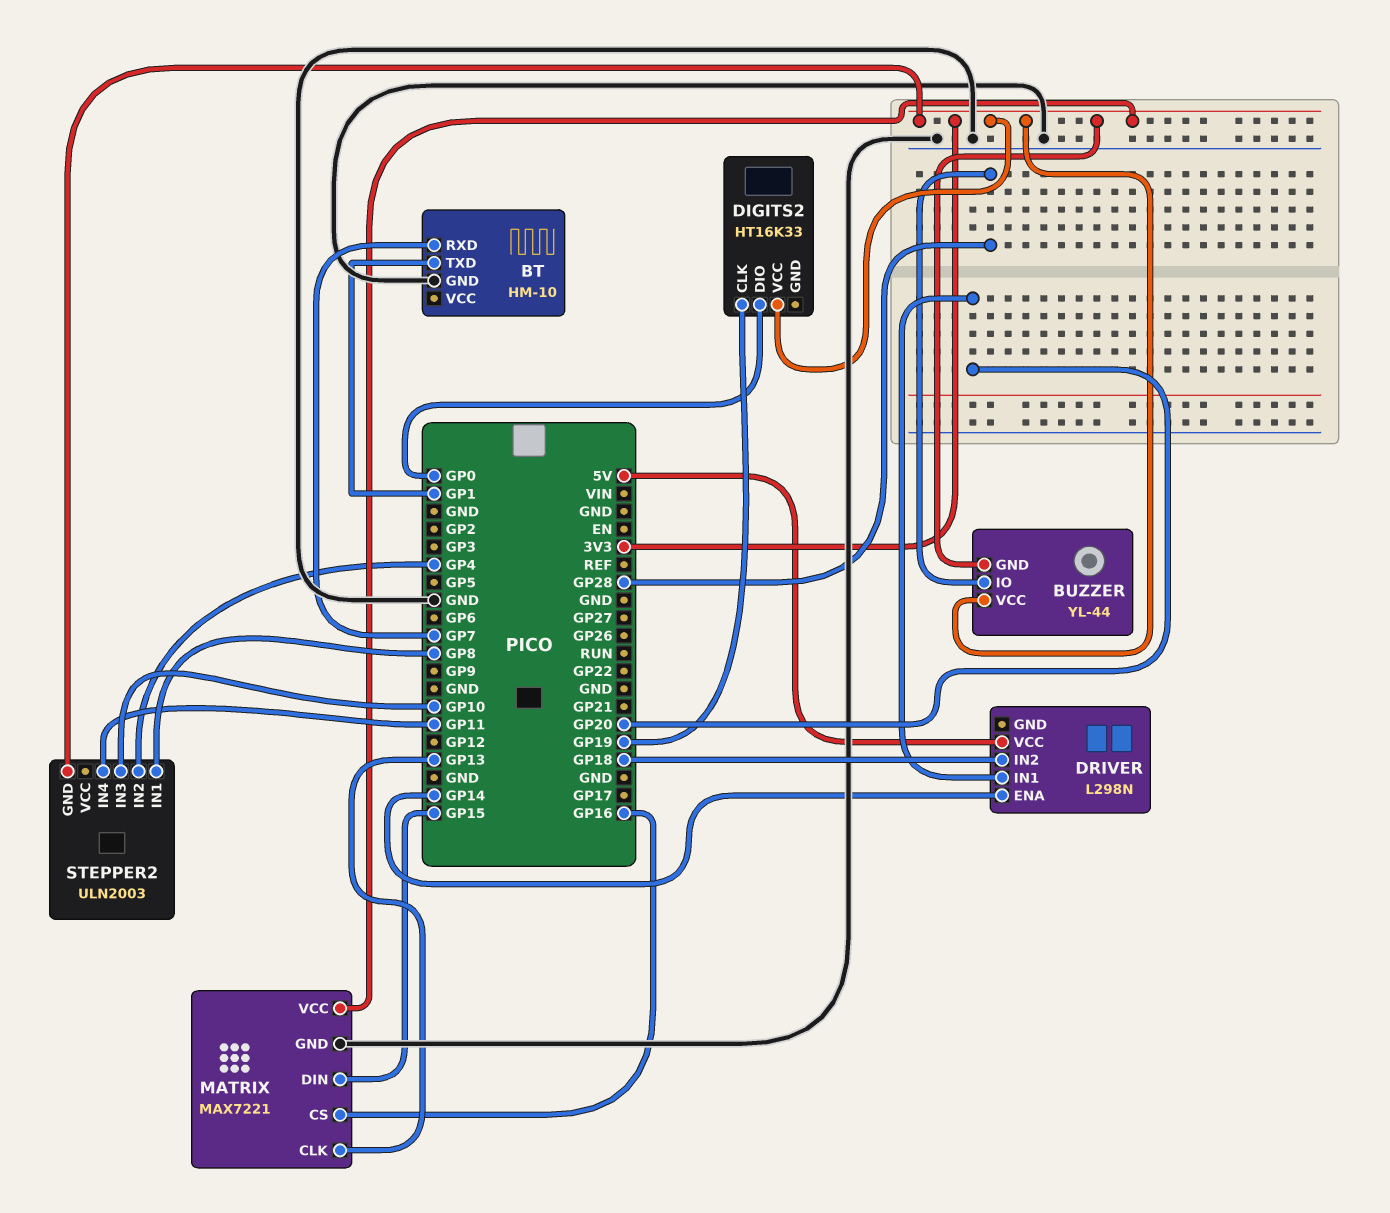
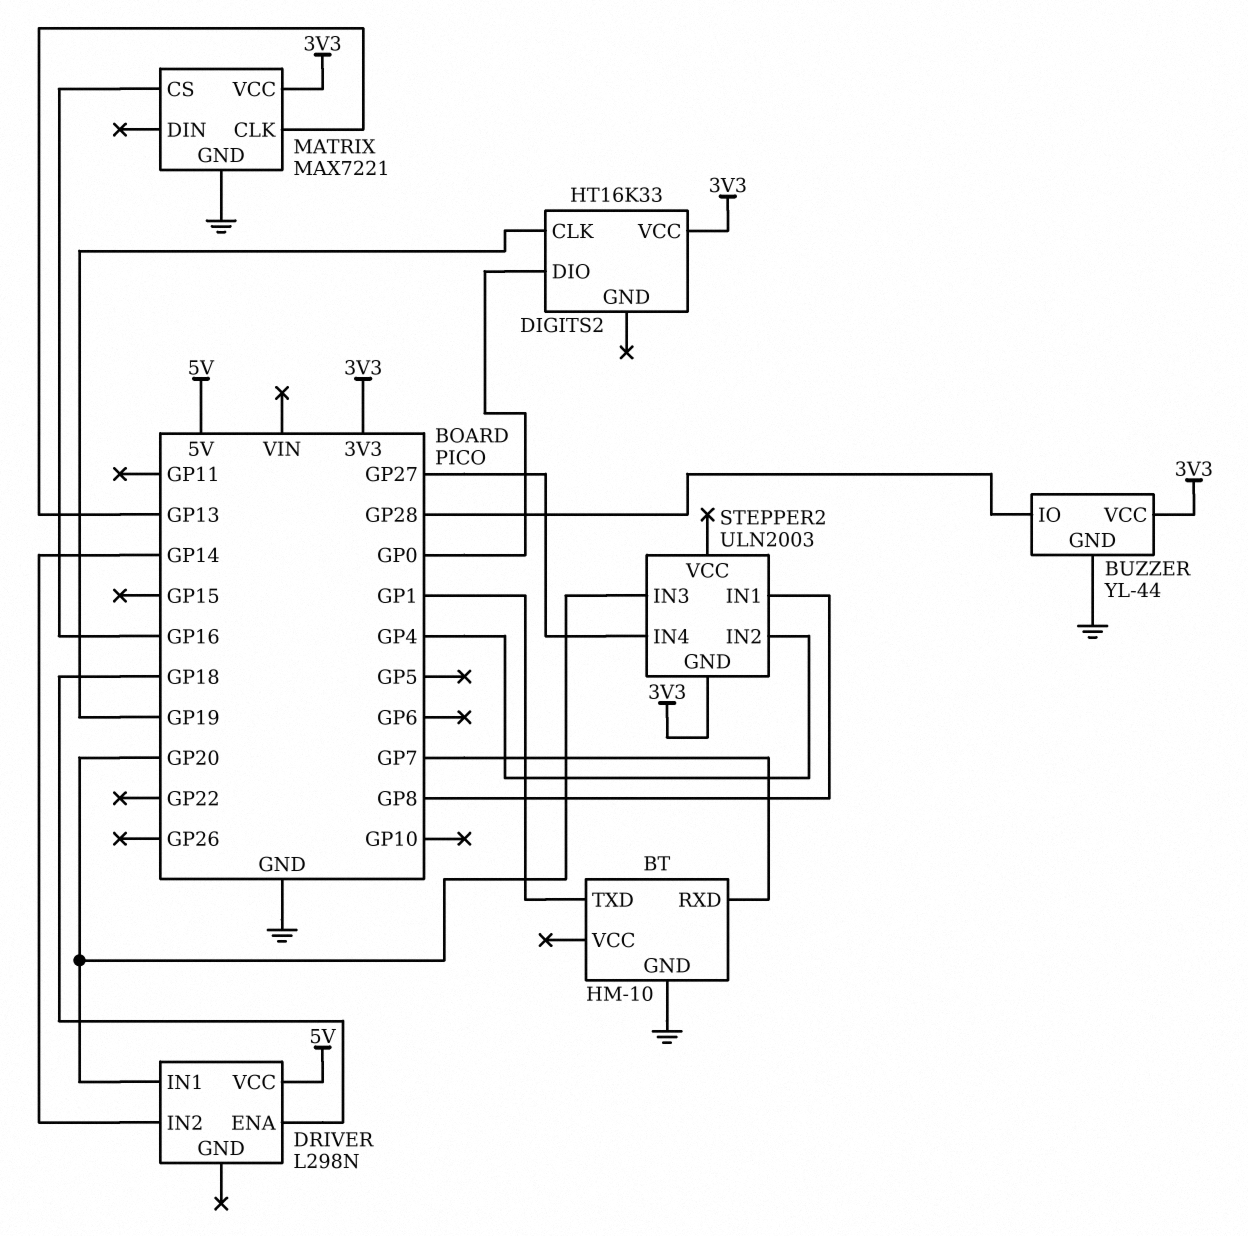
BUZZER pin GND: 3V3 -> GND
DRIVER pin ENA: GP14 -> GP18
DRIVER pin IN2: GP18 -> GP14
MATRIX pin DIN: GP15 -> none
STEPPER2 pin IN3: GP10 -> GP20
STEPPER2 pin IN4: GP11 -> GP27

